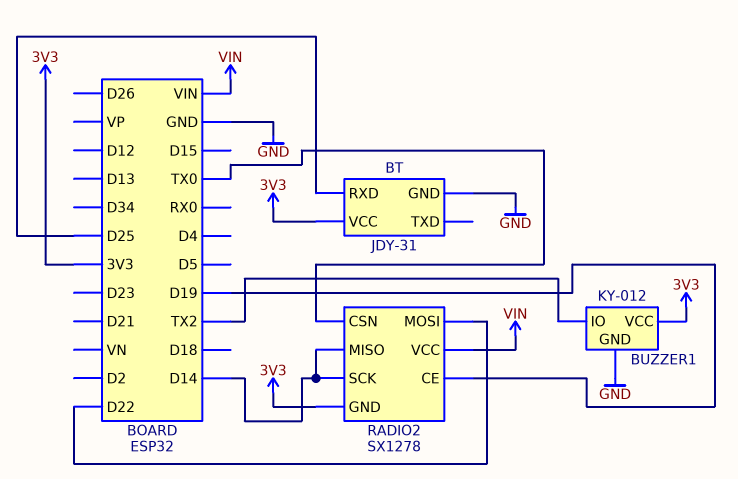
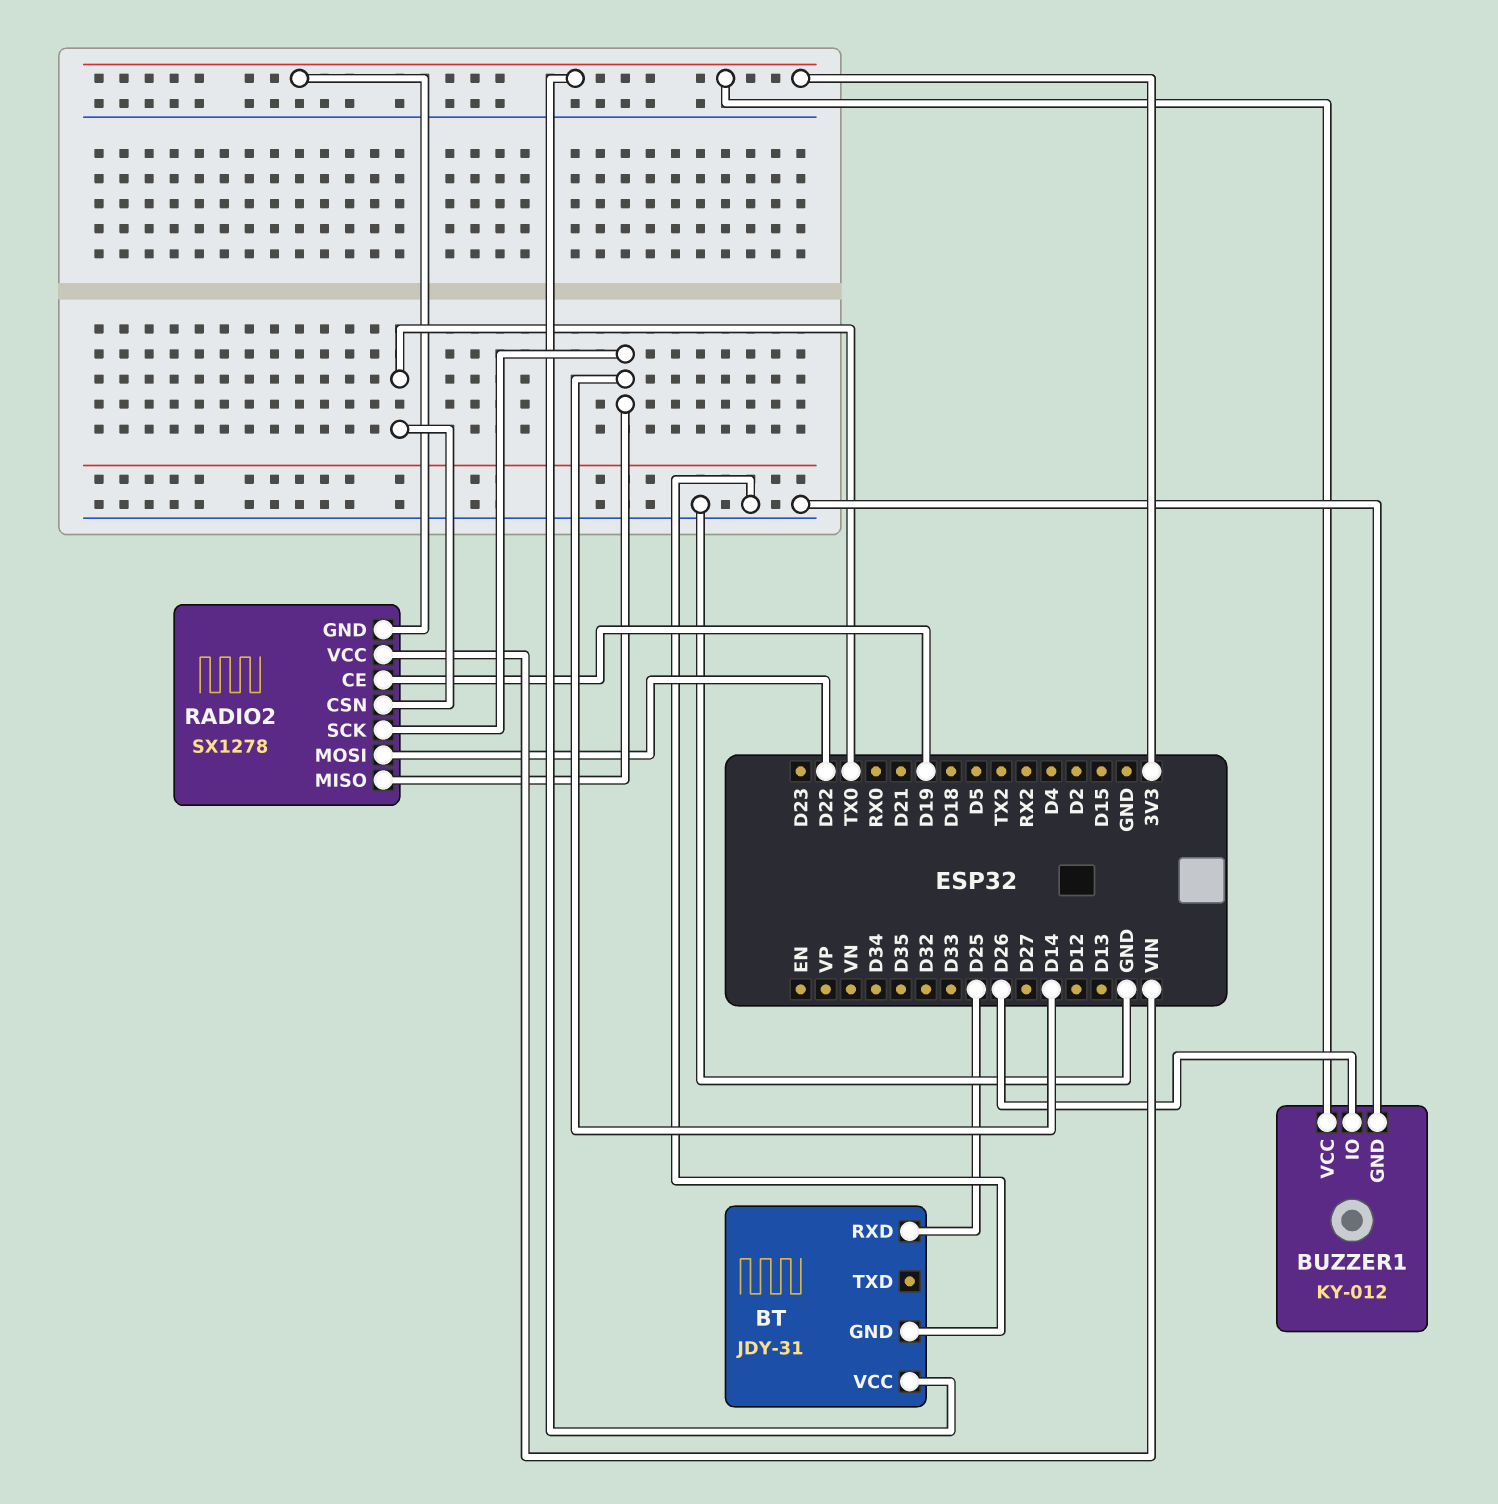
BUZZER1 pin IO: TX2 -> D26

